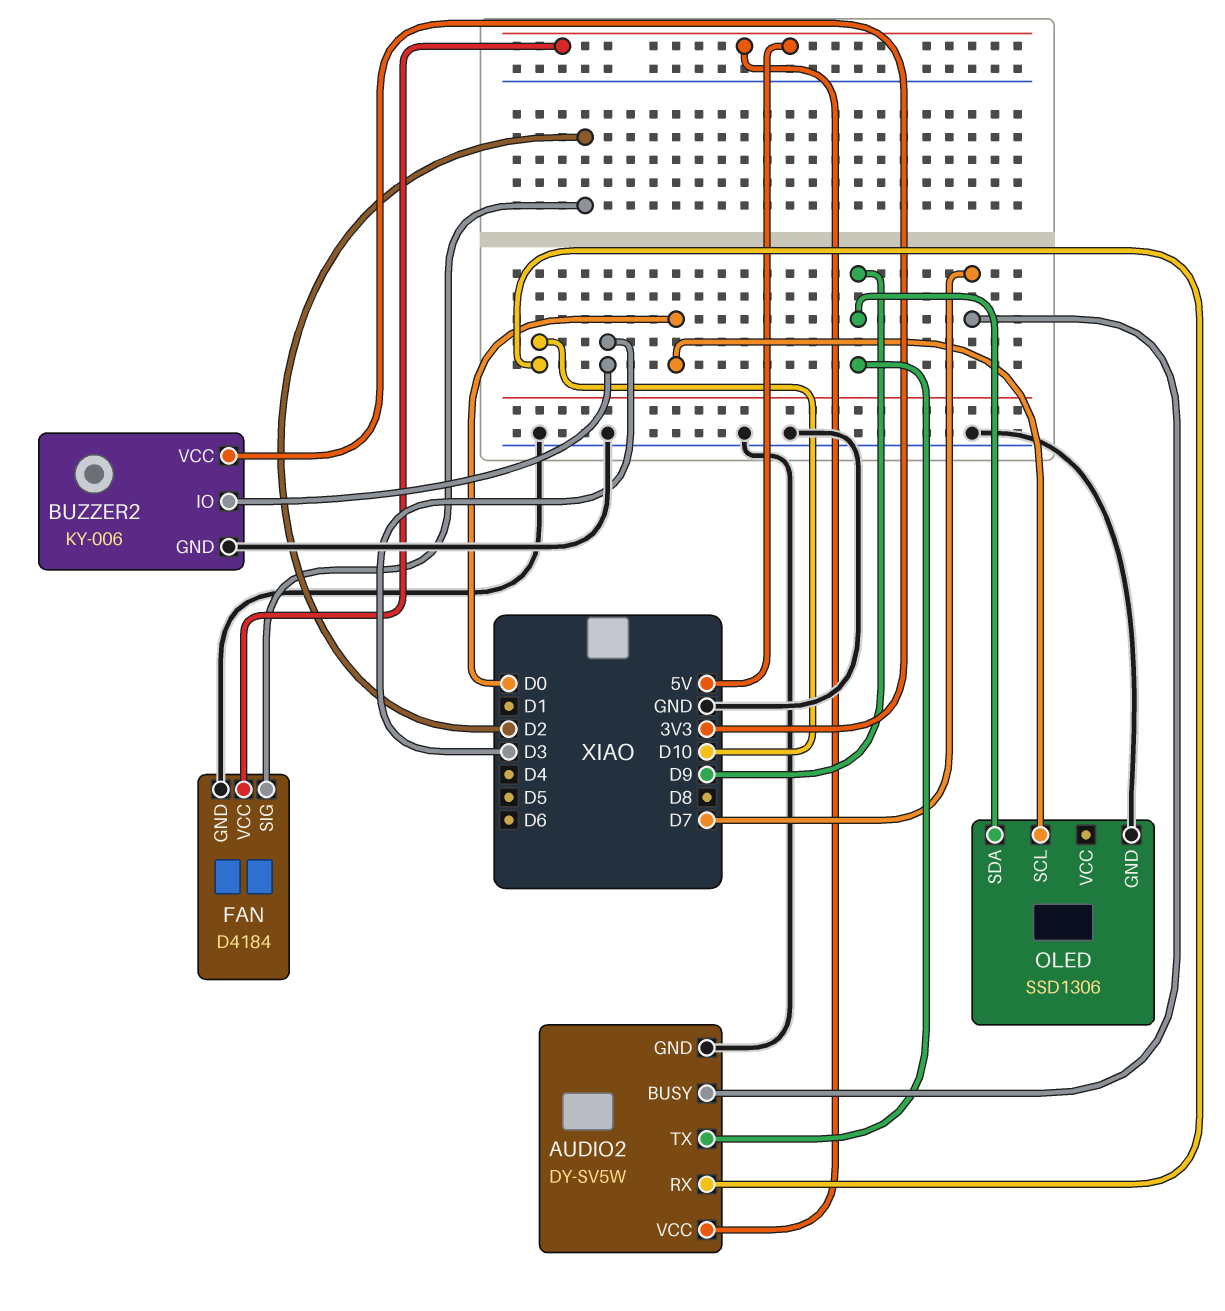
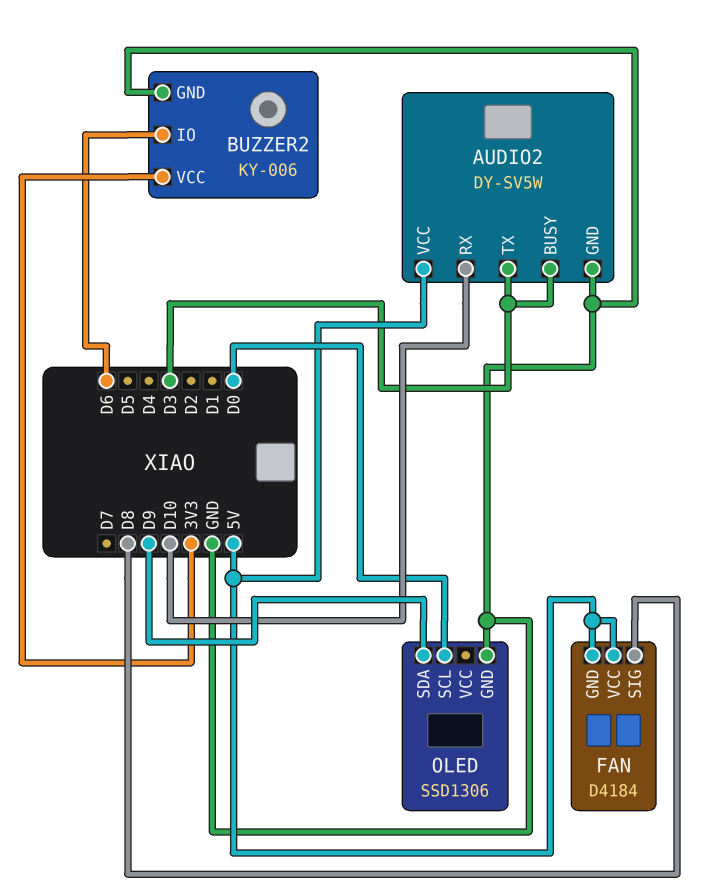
AUDIO2 pin BUSY: D7 -> D3
AUDIO2 pin TX: D9 -> D3
BUZZER2 pin IO: D3 -> D6
FAN pin GND: GND -> 5V
FAN pin SIG: D2 -> D8

